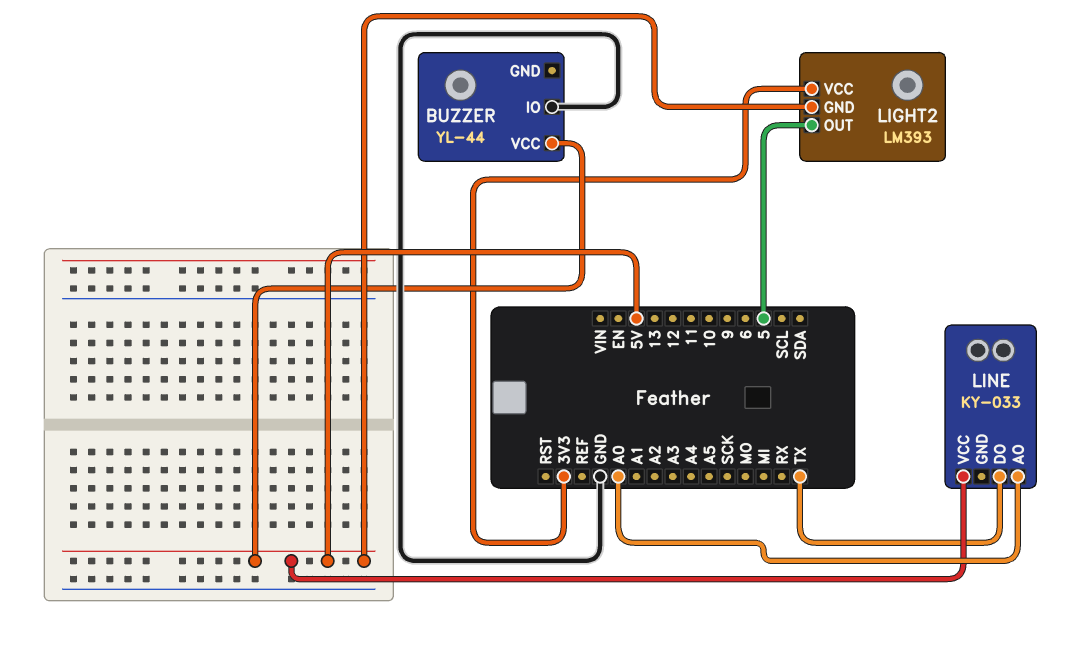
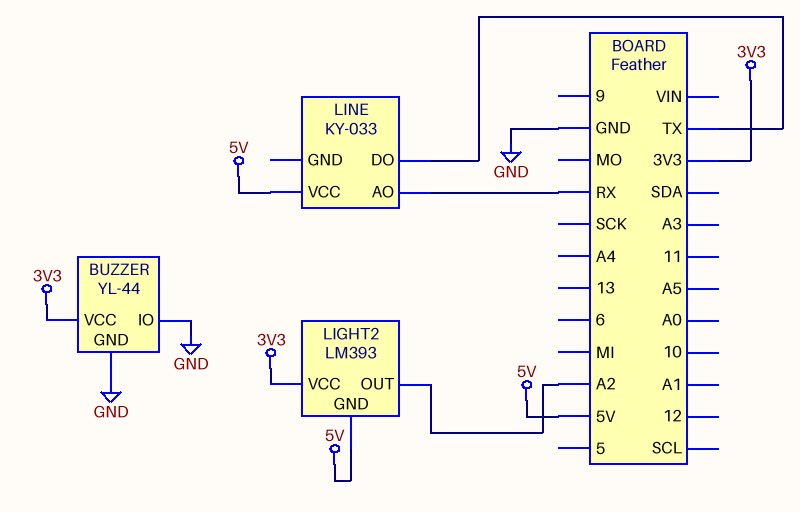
BUZZER pin GND: none -> GND
BUZZER pin VCC: 5V -> 3V3
LIGHT2 pin OUT: 5 -> A2
LINE pin AO: A0 -> RX

